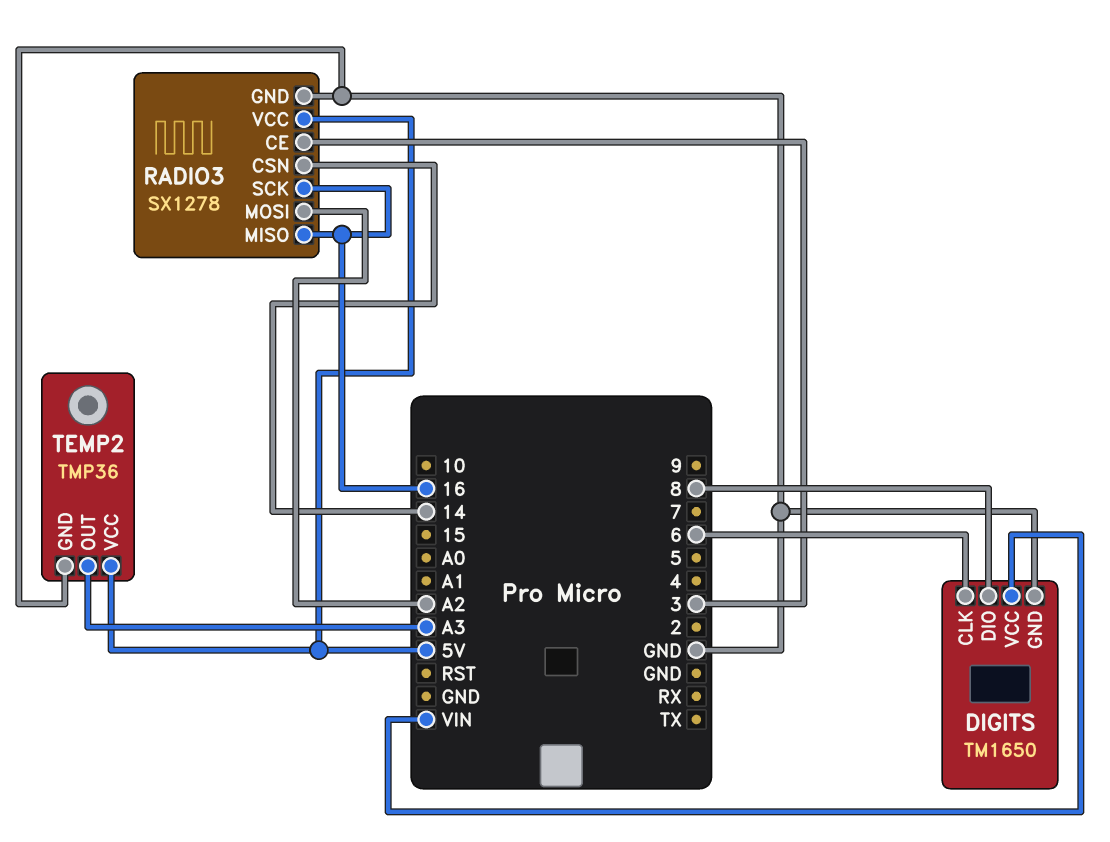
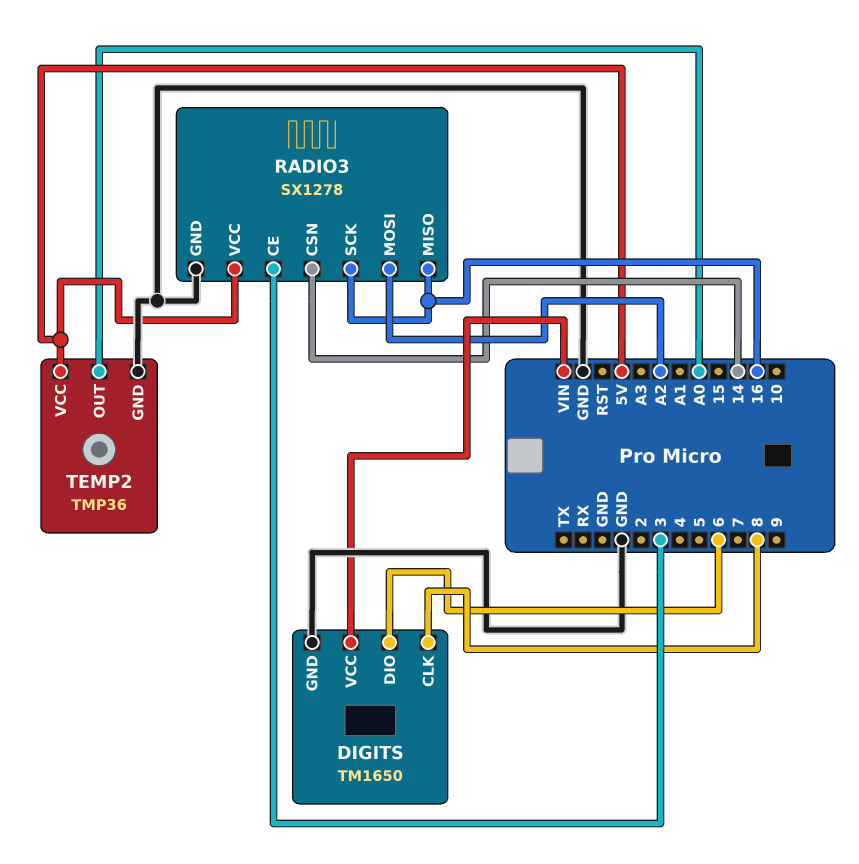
DIGITS pin CLK: 6 -> 8
DIGITS pin DIO: 8 -> 6
TEMP2 pin OUT: A3 -> A0

